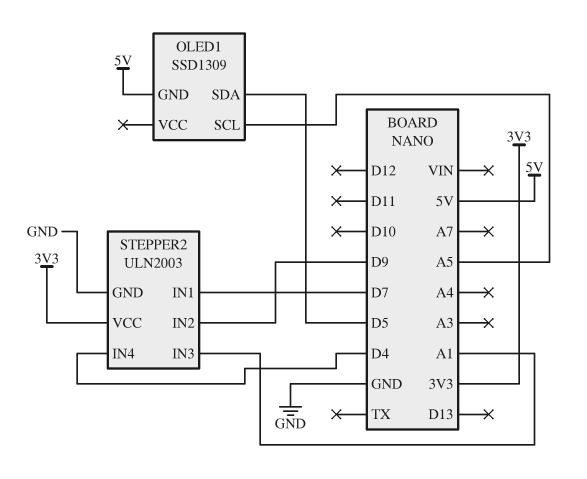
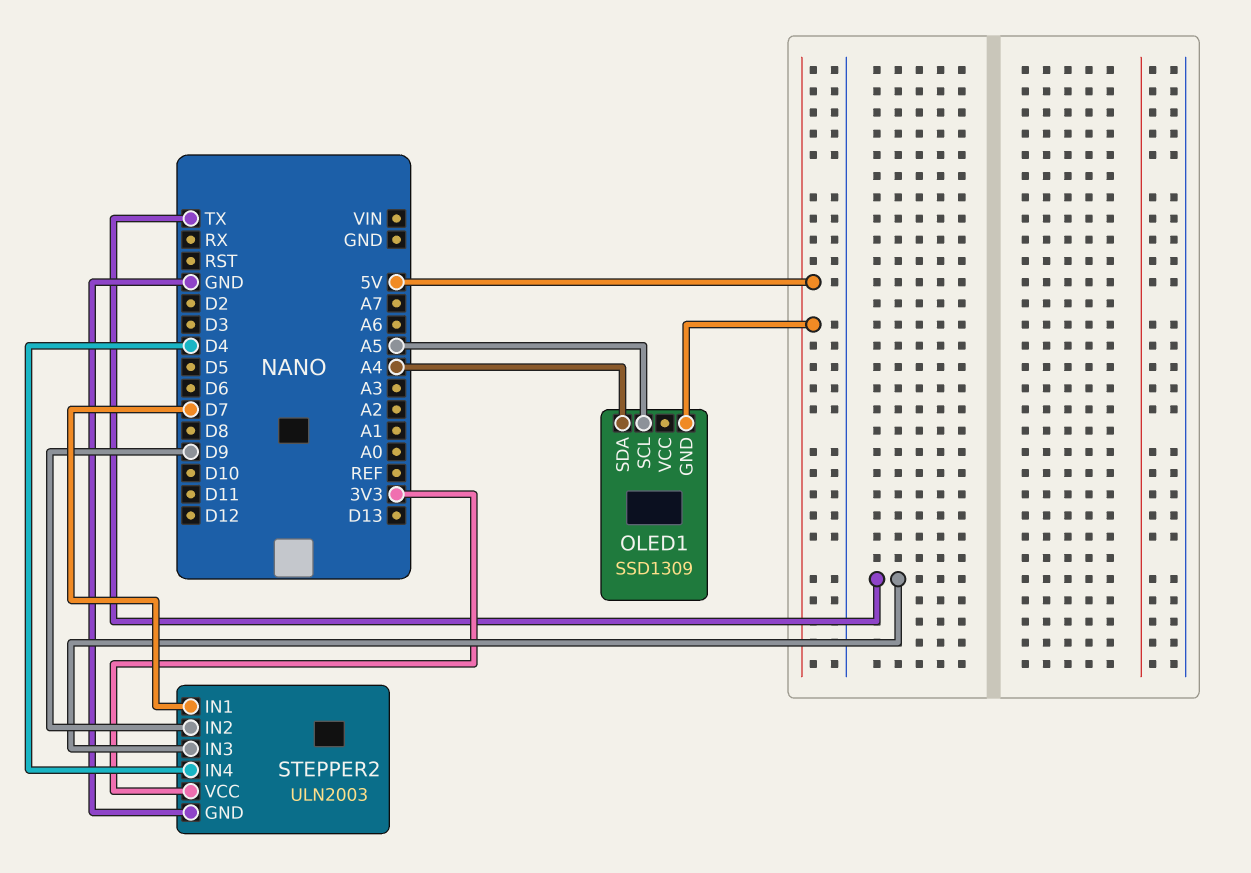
OLED1 pin SDA: D5 -> A4
STEPPER2 pin IN3: A1 -> TX

